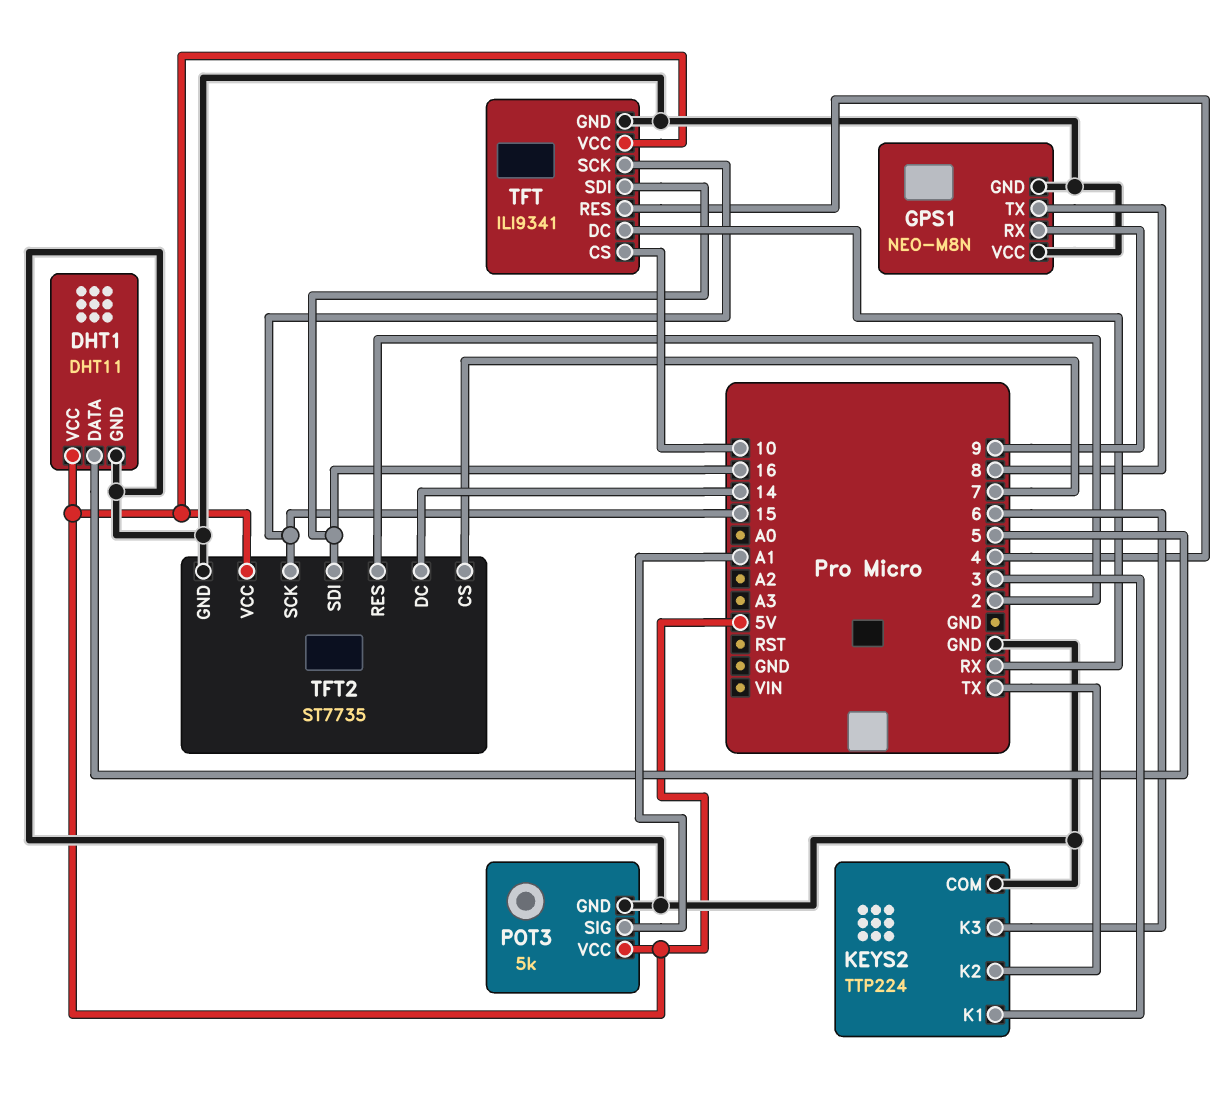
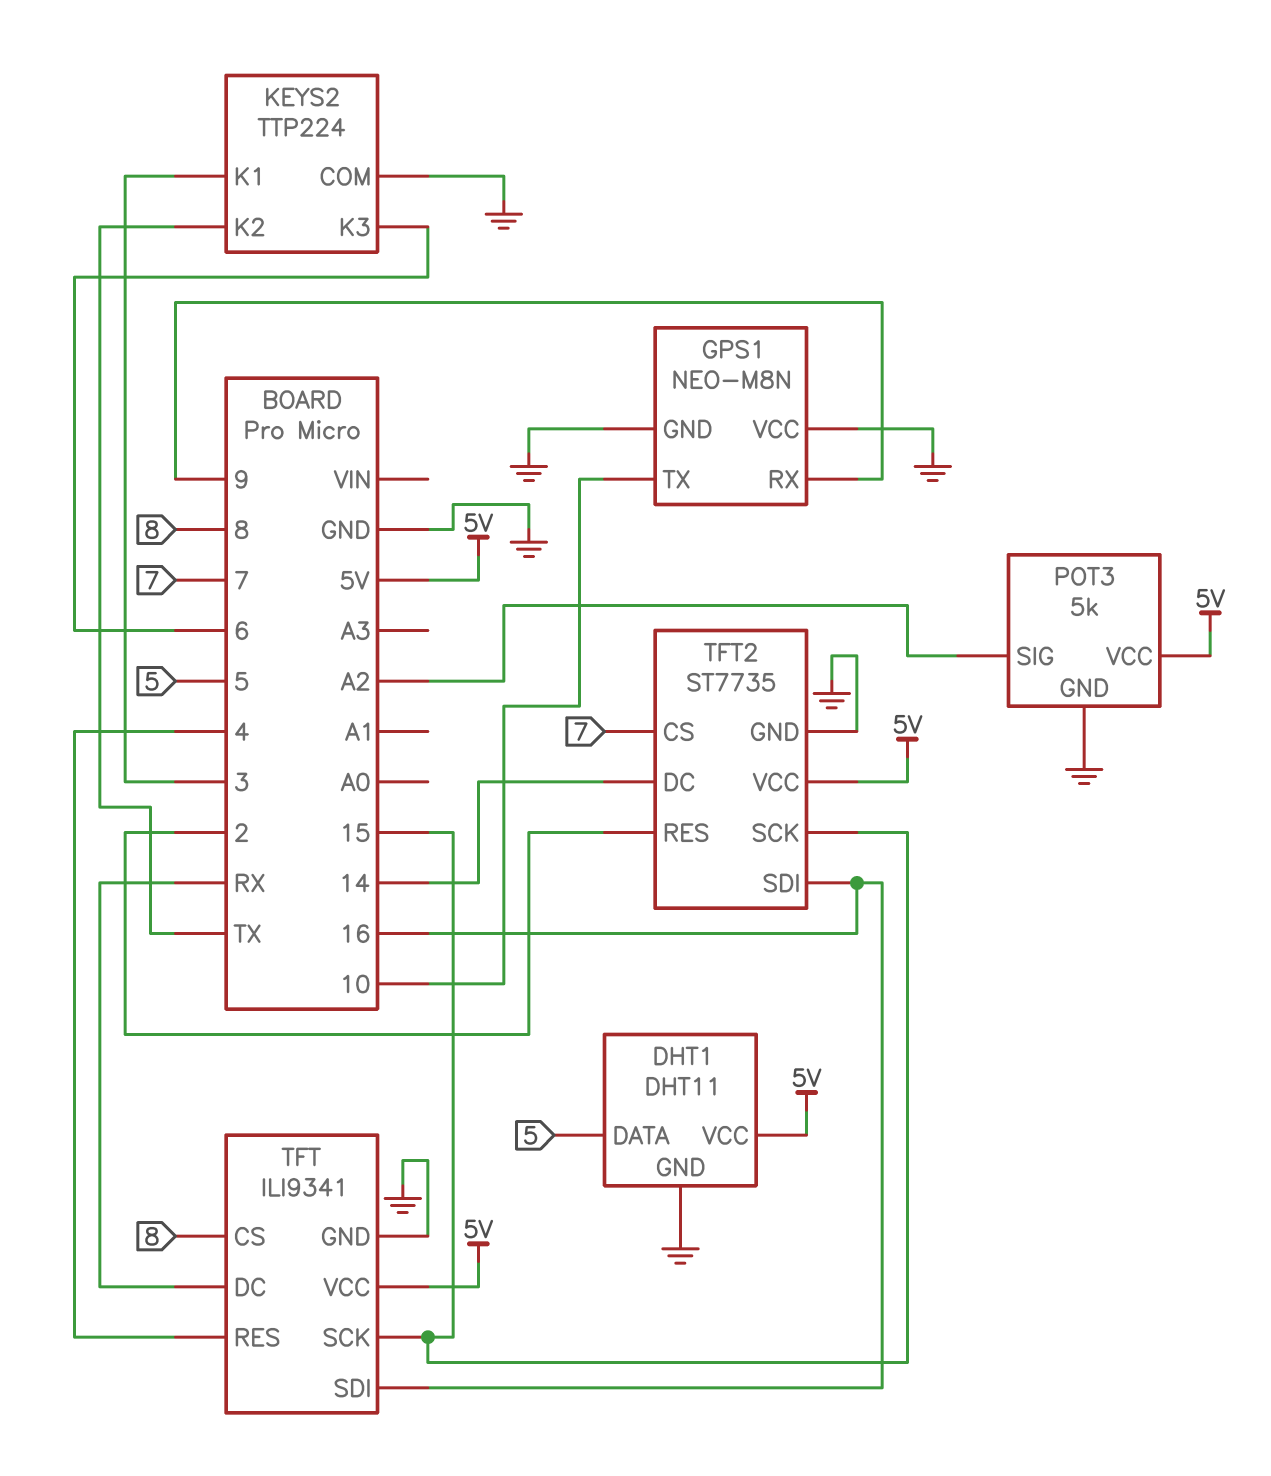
GPS1 pin TX: 8 -> 10
POT3 pin SIG: A1 -> A2
TFT pin CS: 10 -> 8

